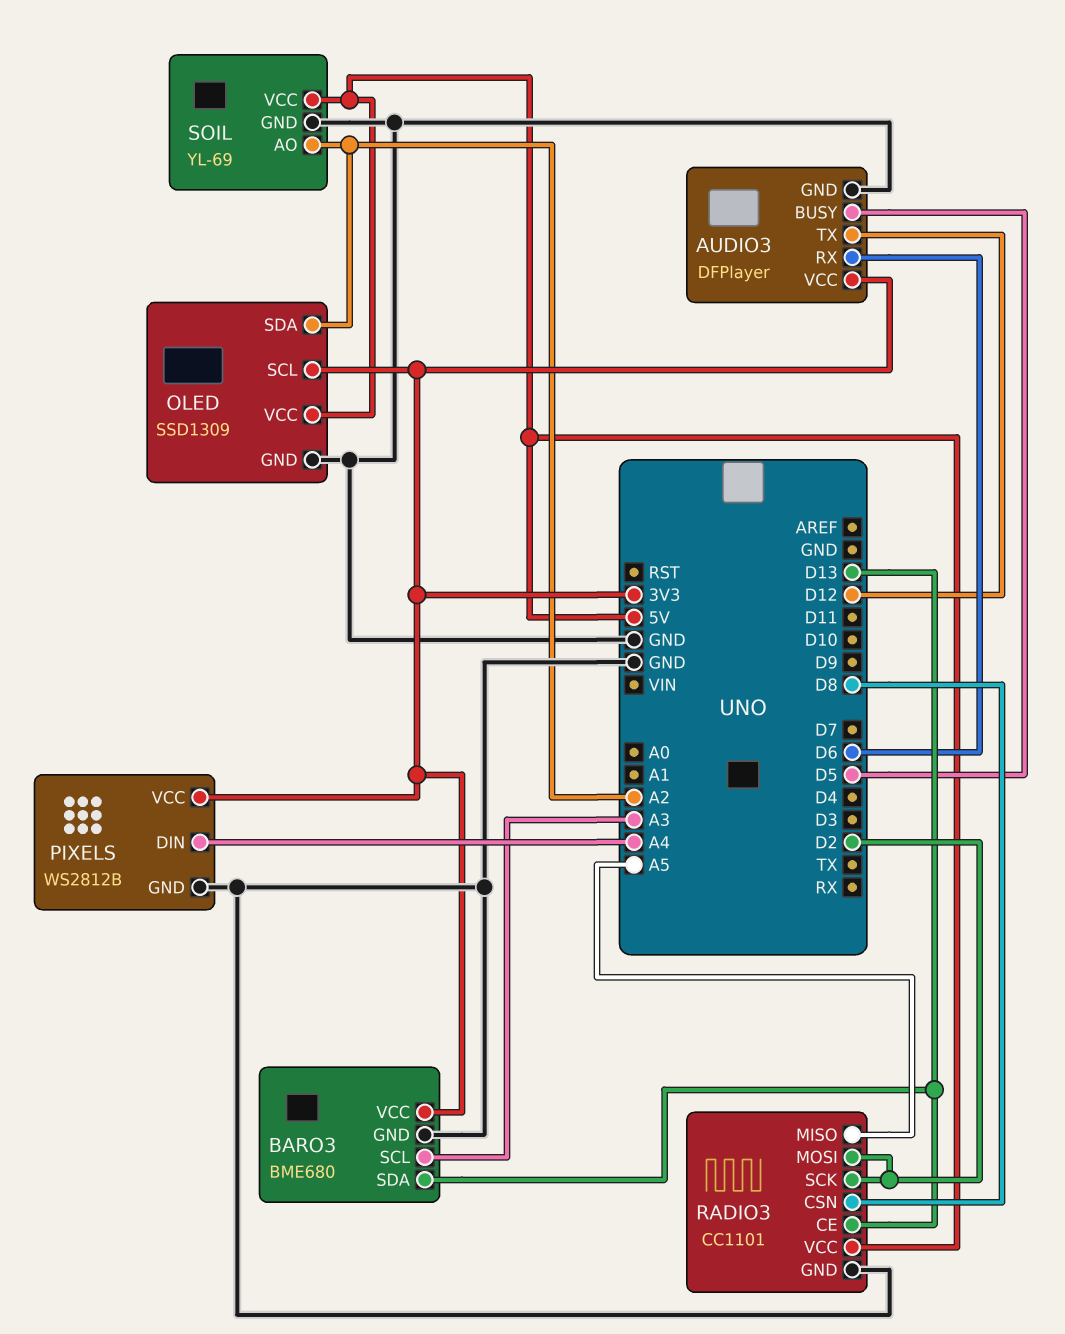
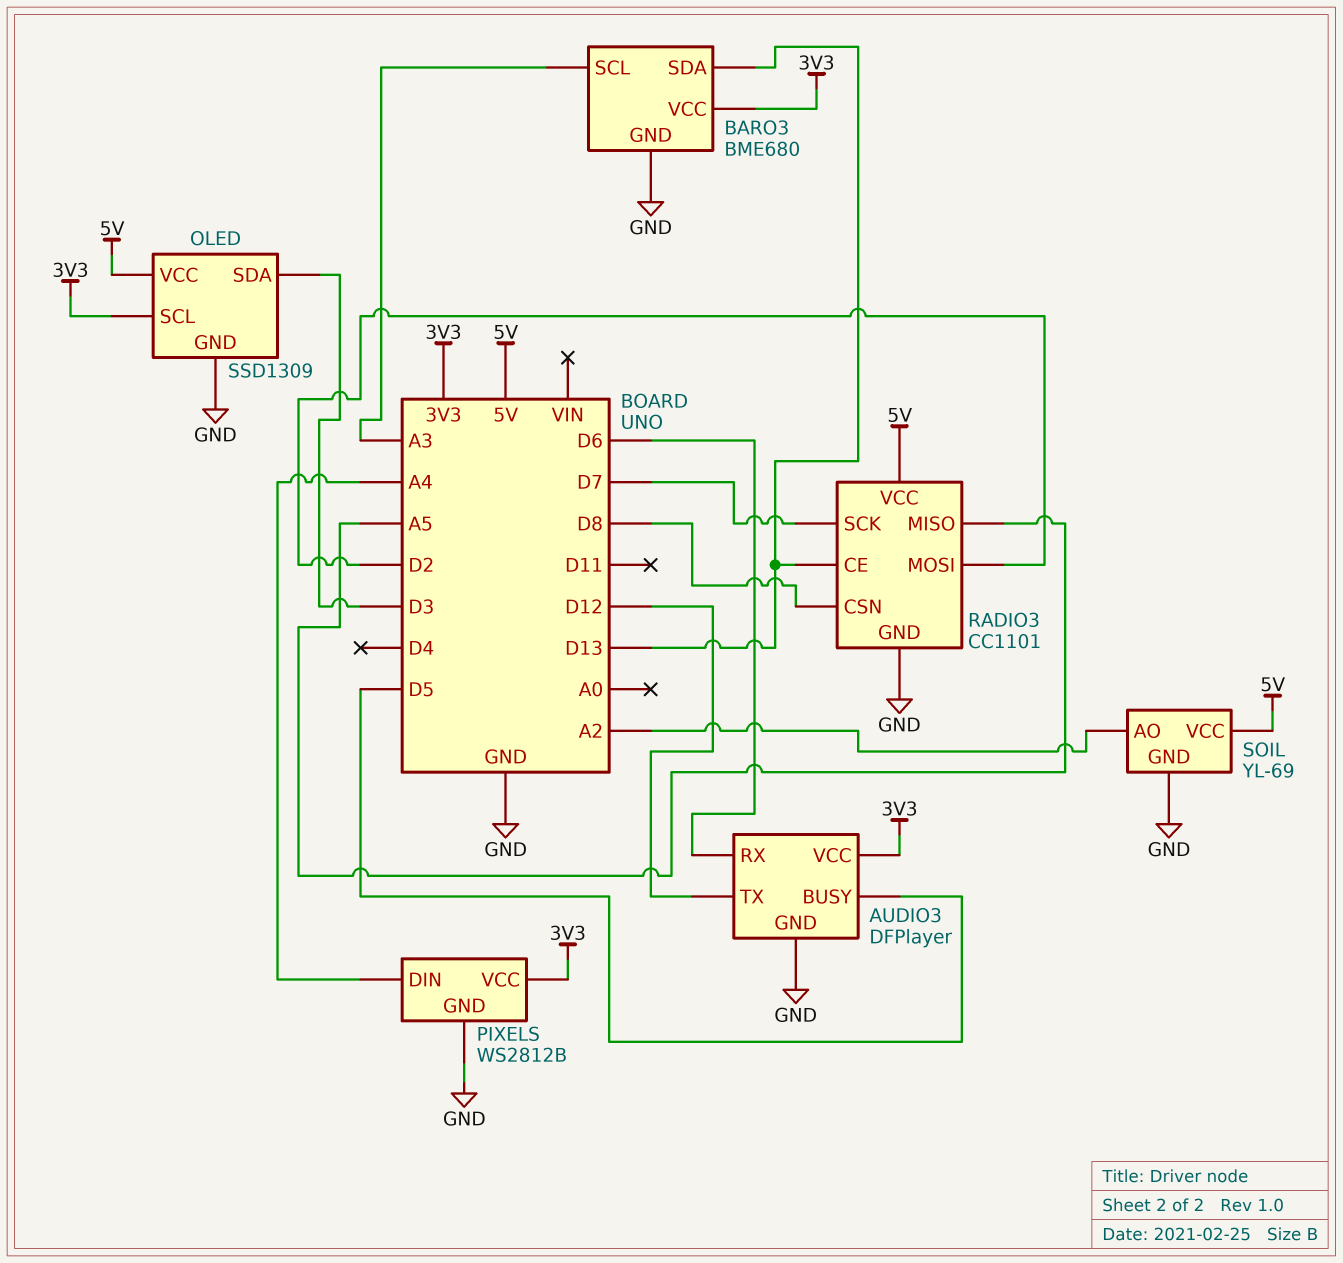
OLED pin SDA: A2 -> D3
RADIO3 pin SCK: D2 -> D7

